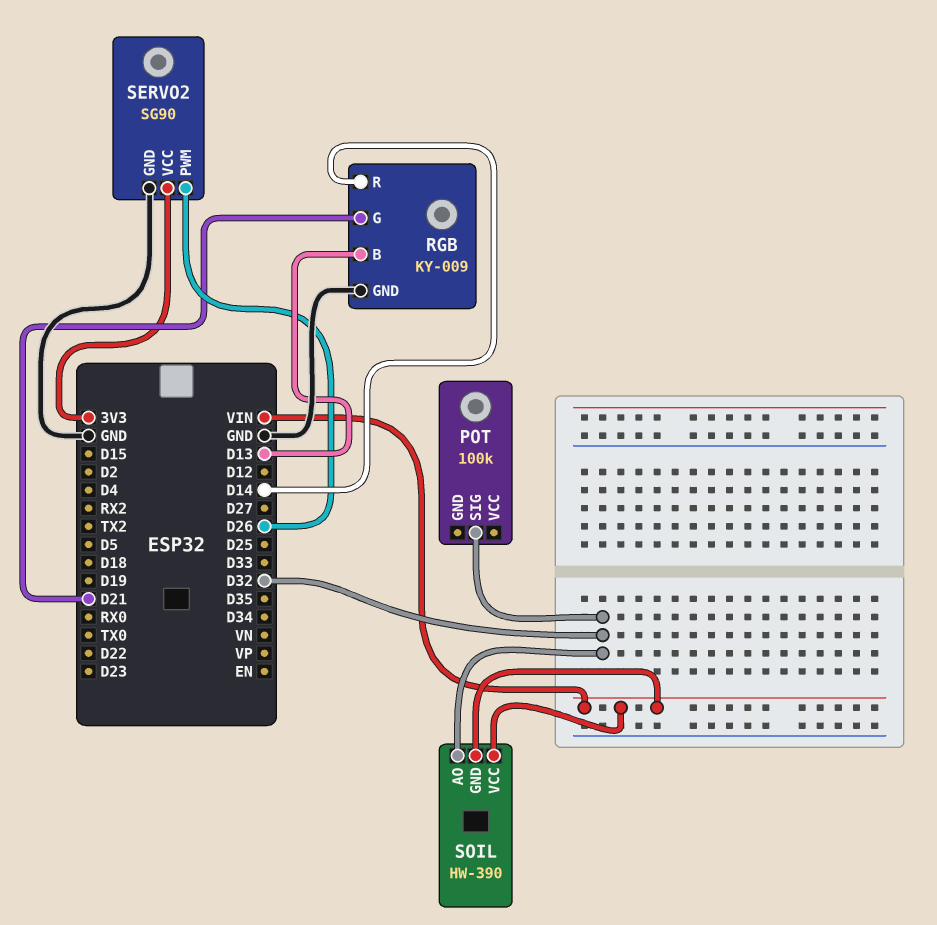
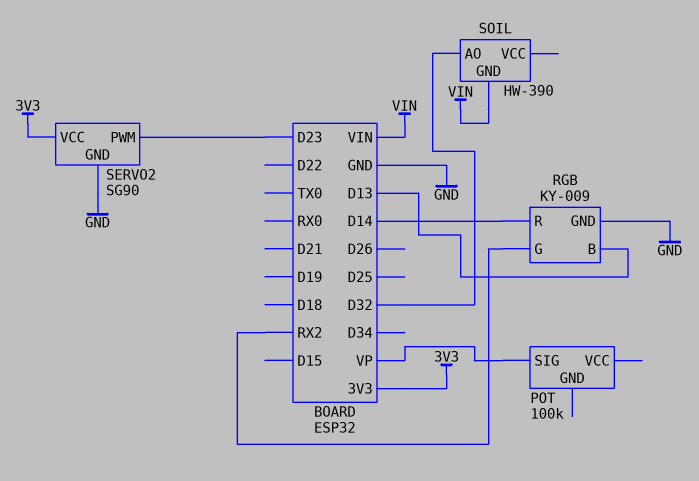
POT pin SIG: D32 -> VP
RGB pin G: D21 -> RX2
SERVO2 pin PWM: D26 -> D23
SOIL pin VCC: VIN -> none

